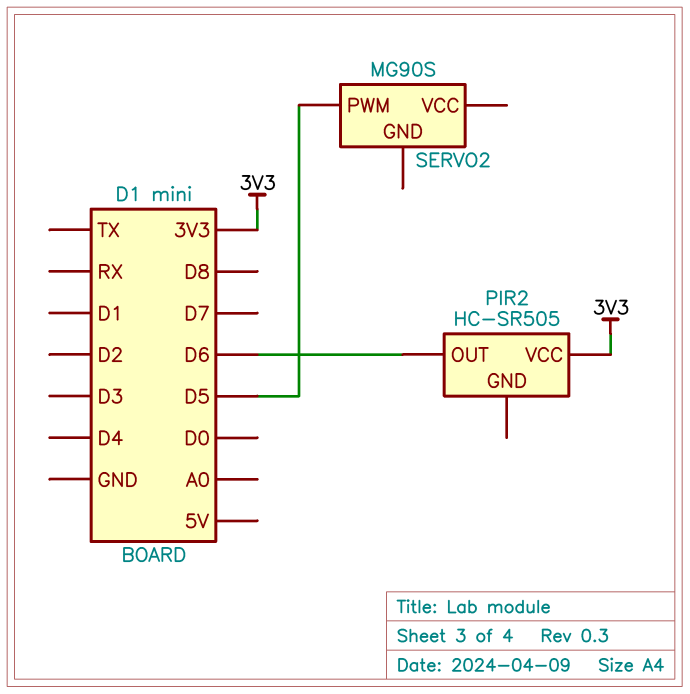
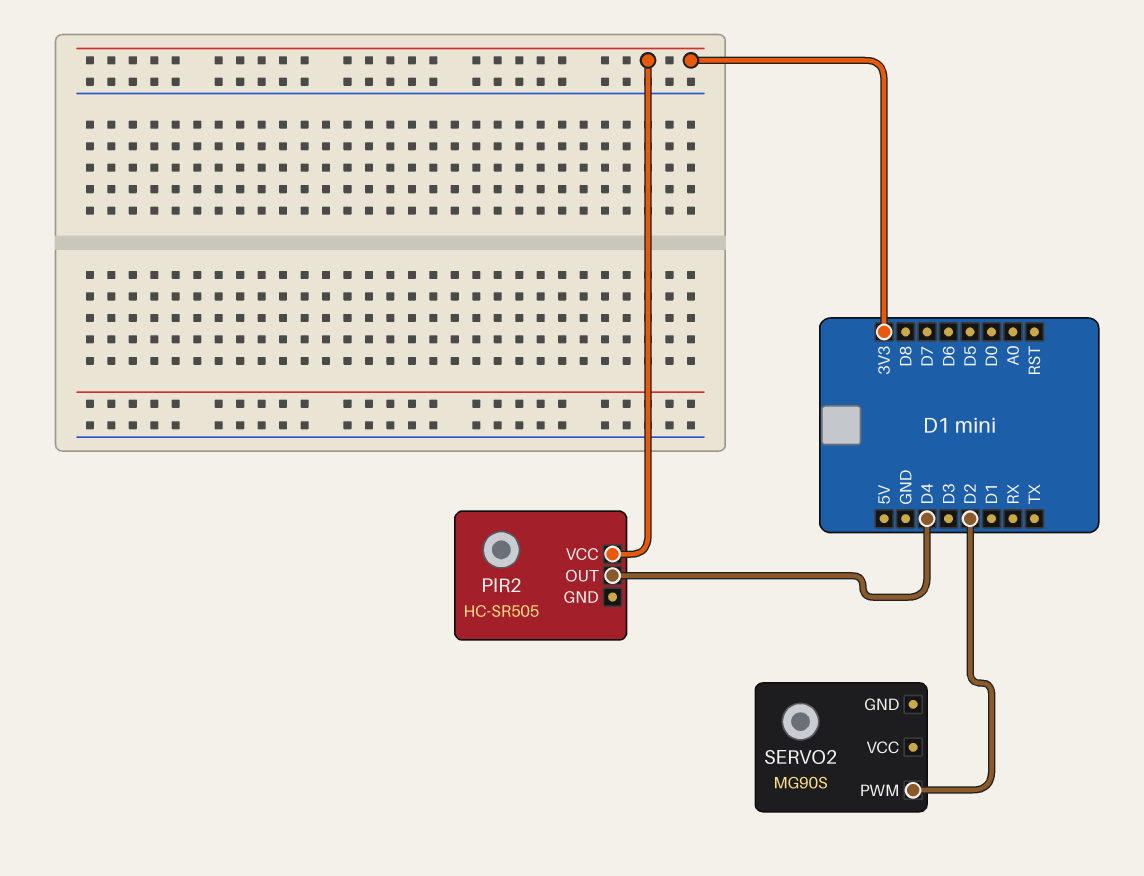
PIR2 pin OUT: D6 -> D4
SERVO2 pin PWM: D5 -> D2

